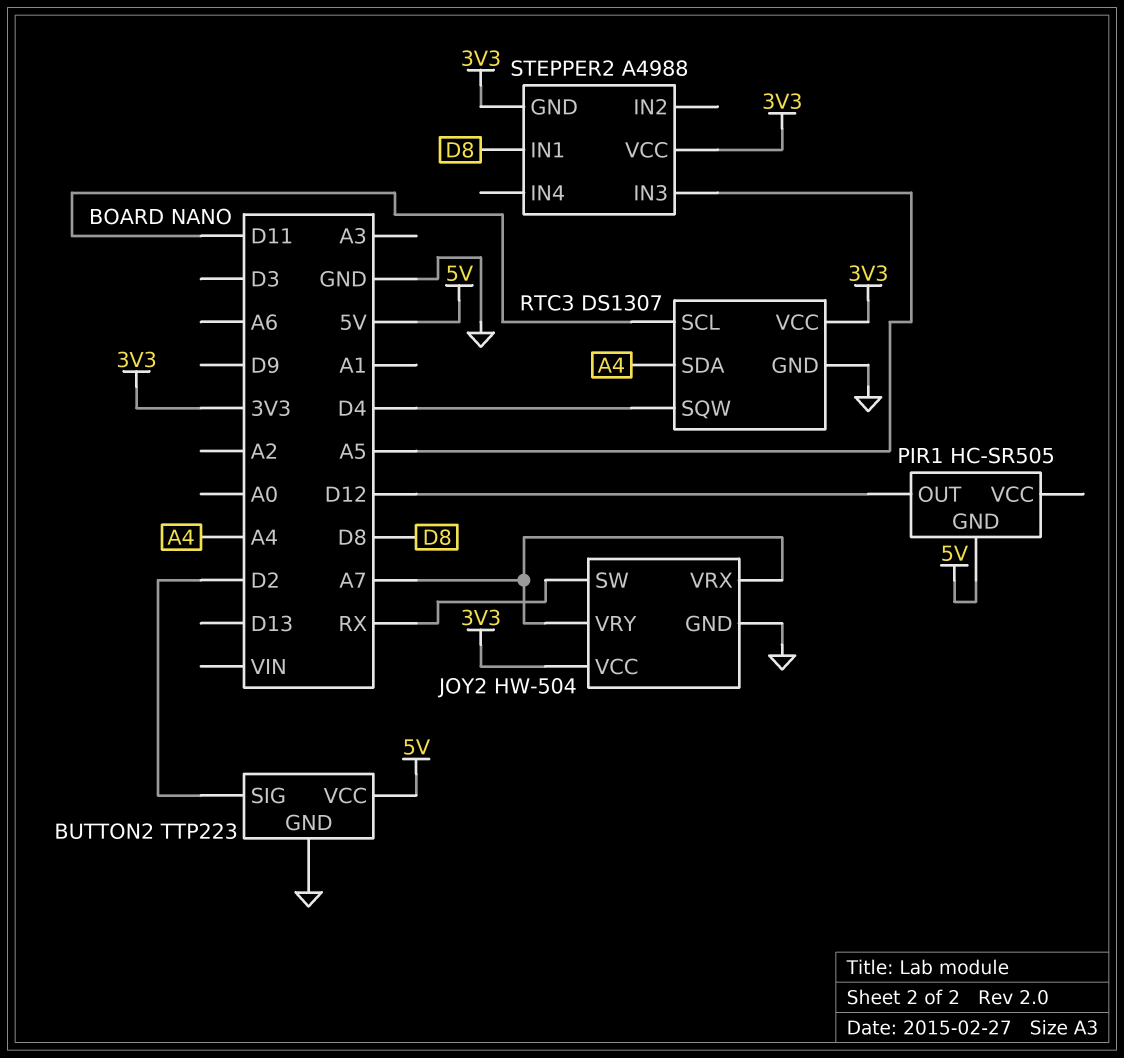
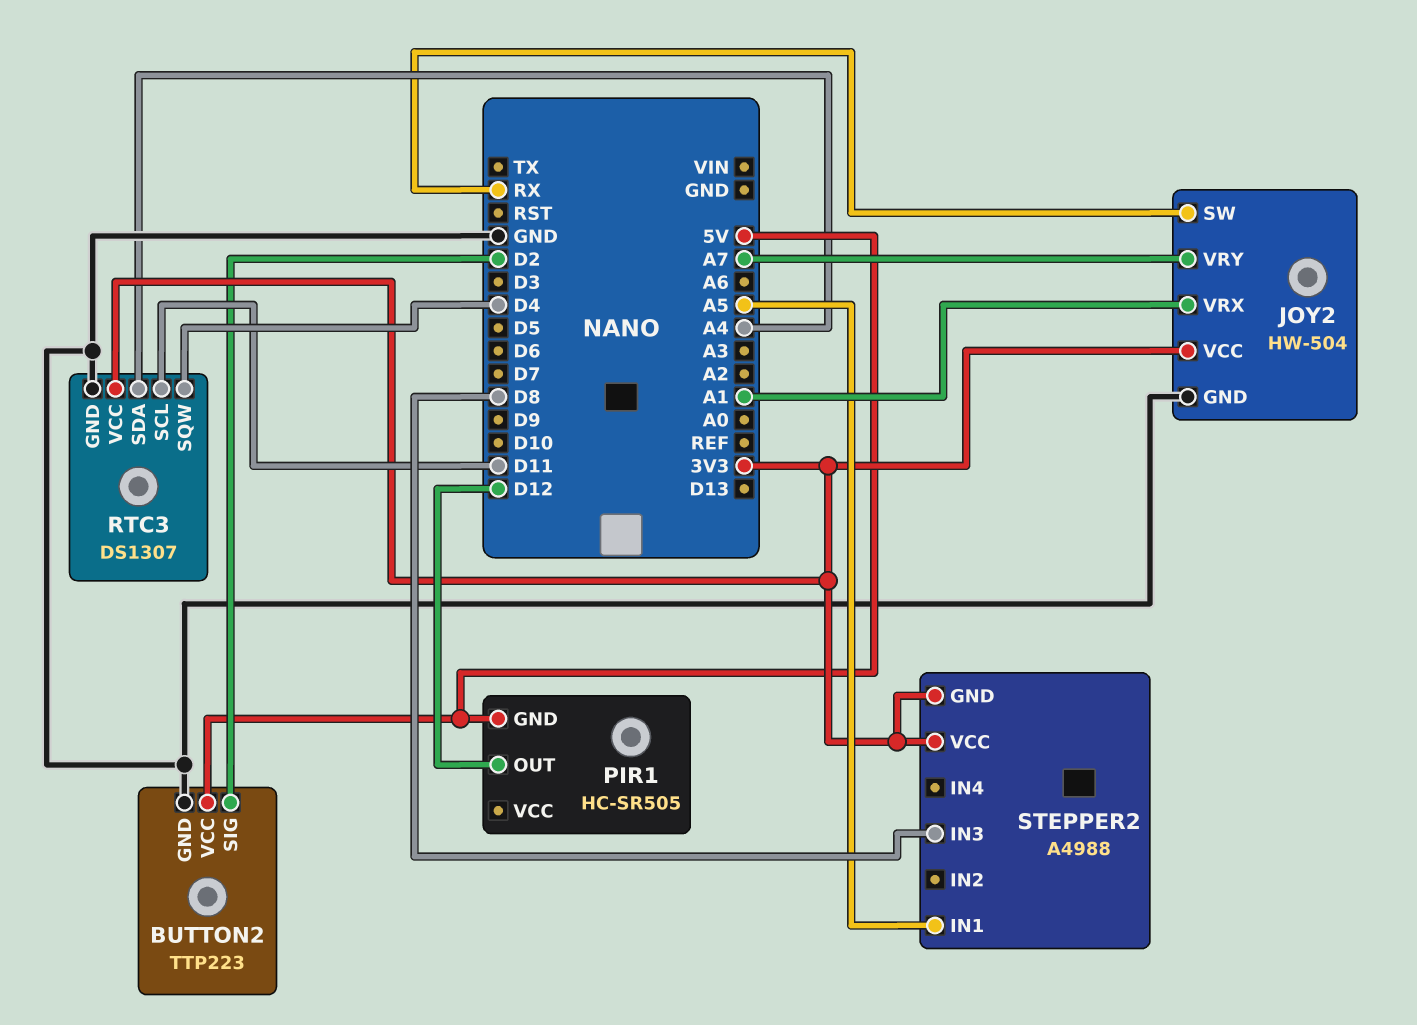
JOY2 pin VRX: A7 -> A1
STEPPER2 pin IN1: D8 -> A5
STEPPER2 pin IN3: A5 -> D8

